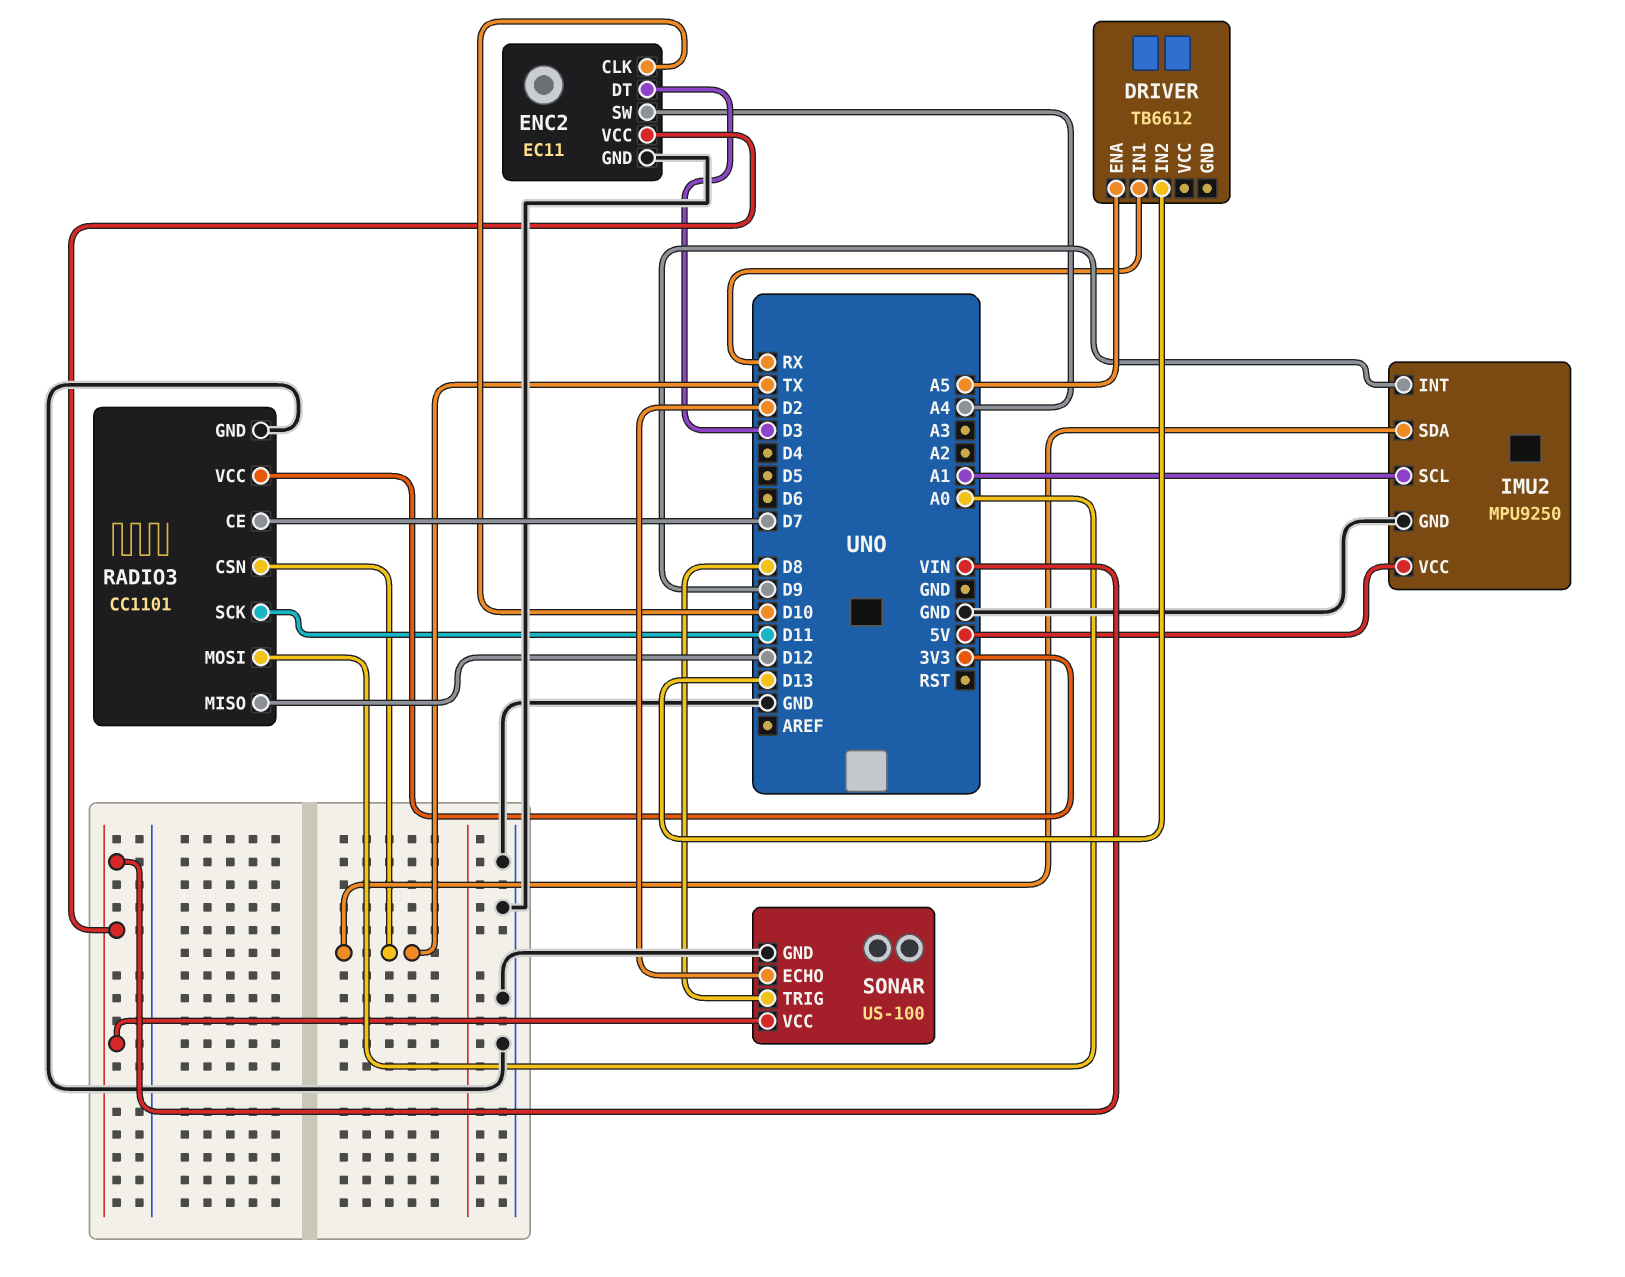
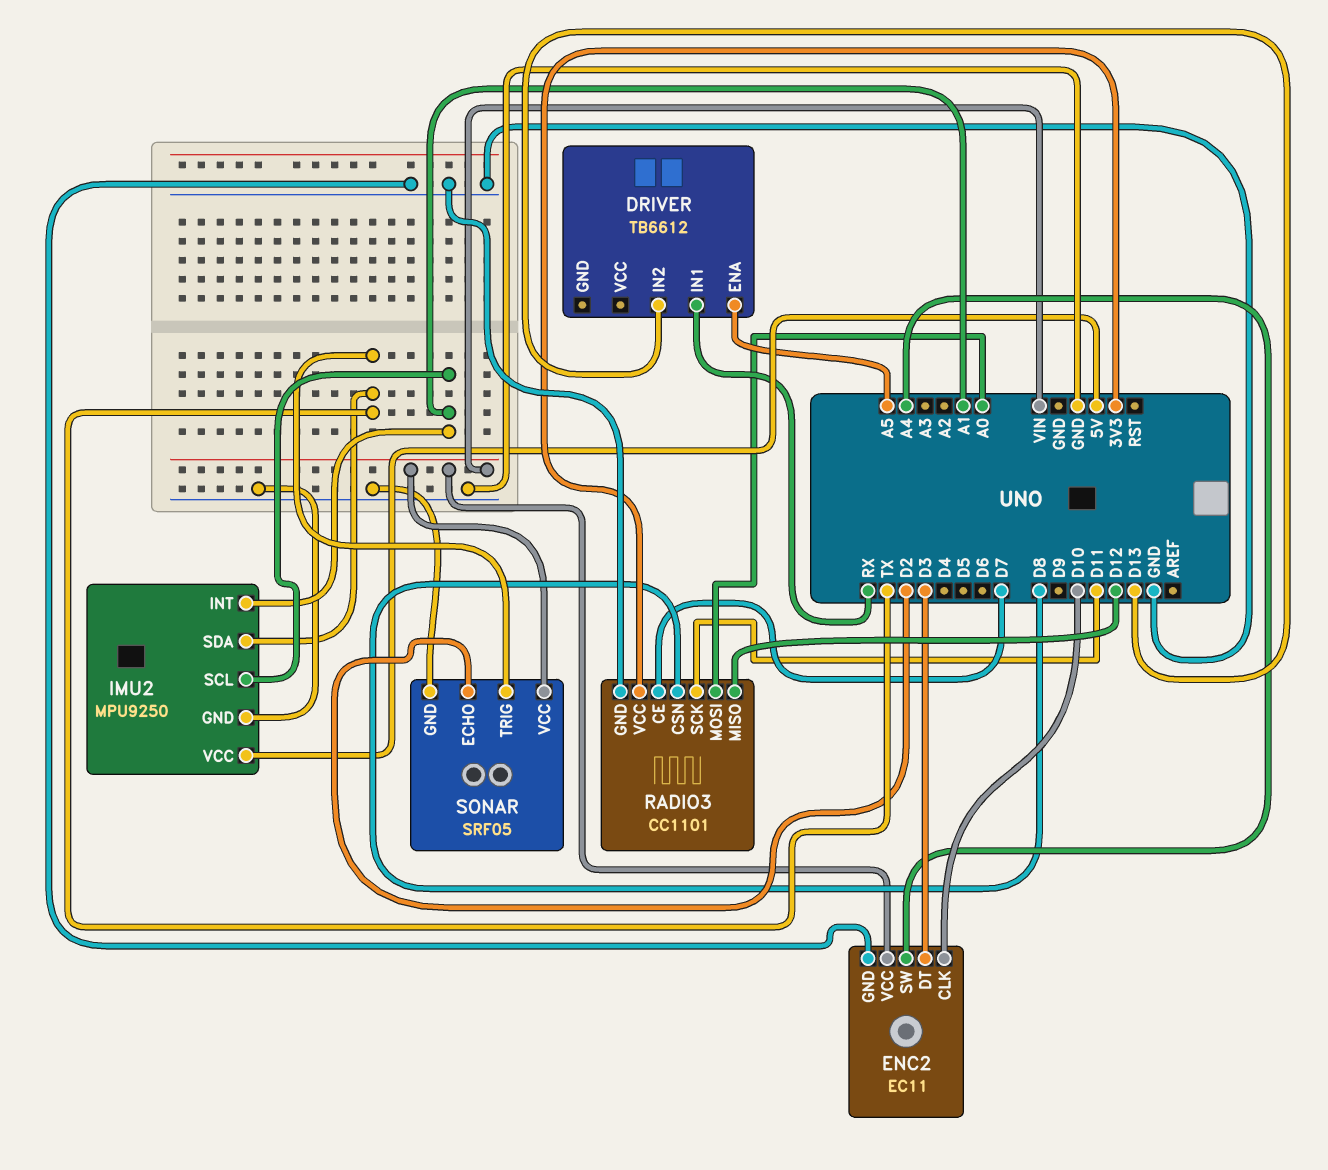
IMU2 pin INT: D9 -> A1
RADIO3 pin CSN: TX -> D8
SONAR: US-100 -> SRF05
SONAR pin TRIG: D8 -> TX

